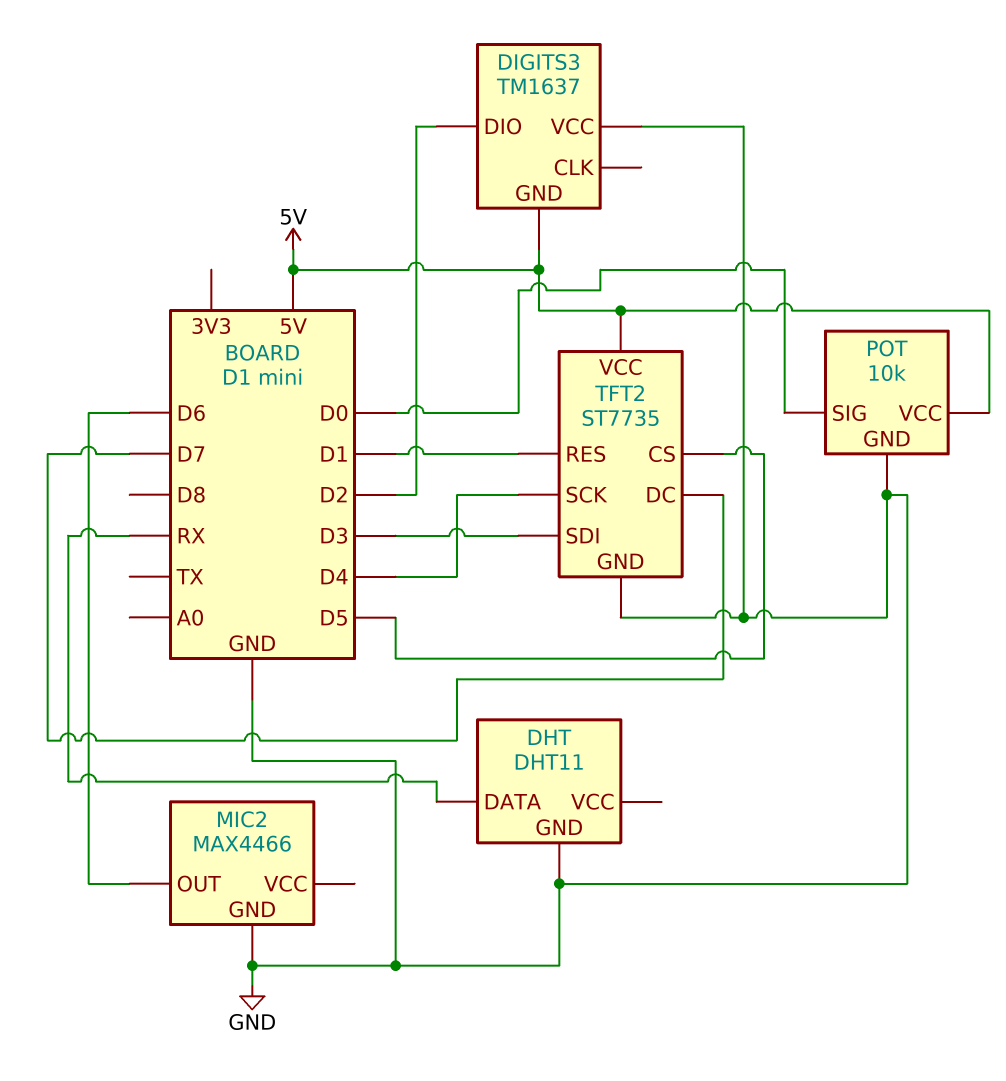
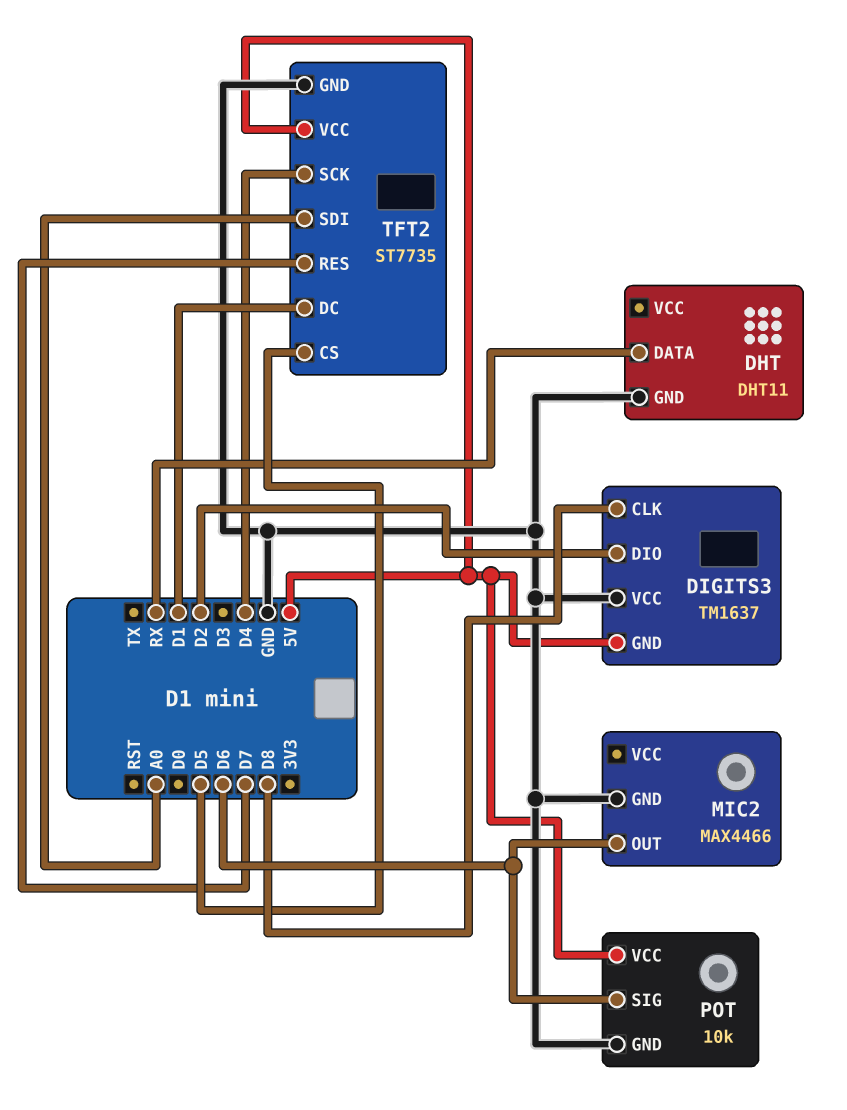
DIGITS3 pin CLK: none -> D8
POT pin SIG: D0 -> D6
TFT2 pin DC: D7 -> D1
TFT2 pin RES: D1 -> D7
TFT2 pin SDI: D3 -> A0

